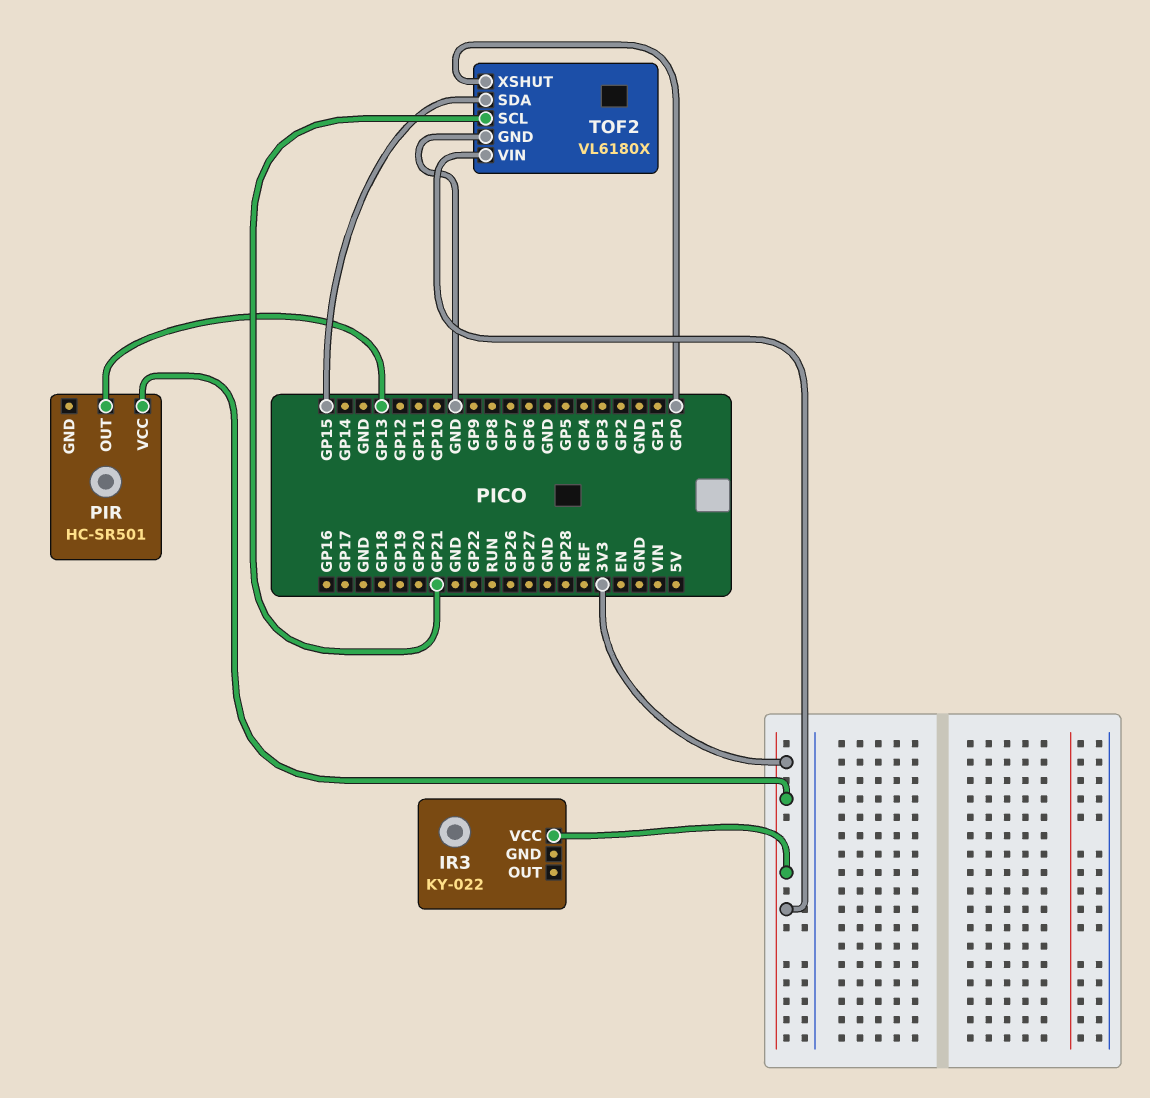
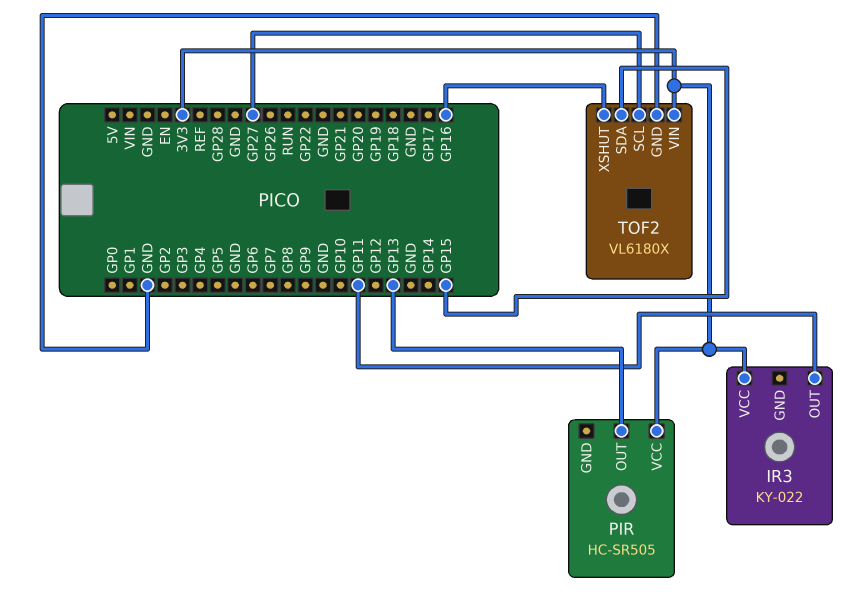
IR3 pin OUT: none -> GP11
PIR: HC-SR501 -> HC-SR505
TOF2 pin SCL: GP21 -> GP27
TOF2 pin XSHUT: GP0 -> GP16

